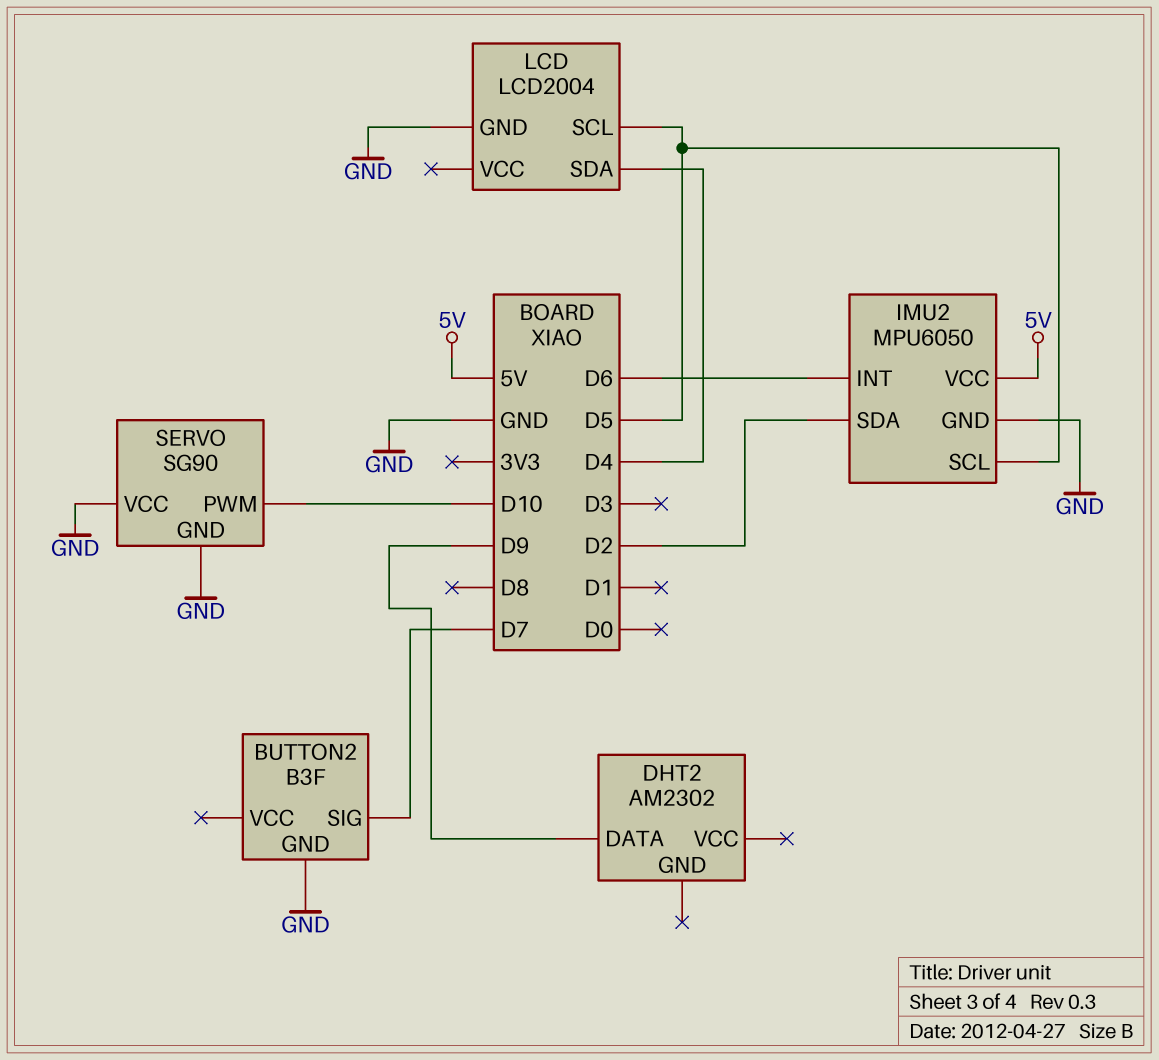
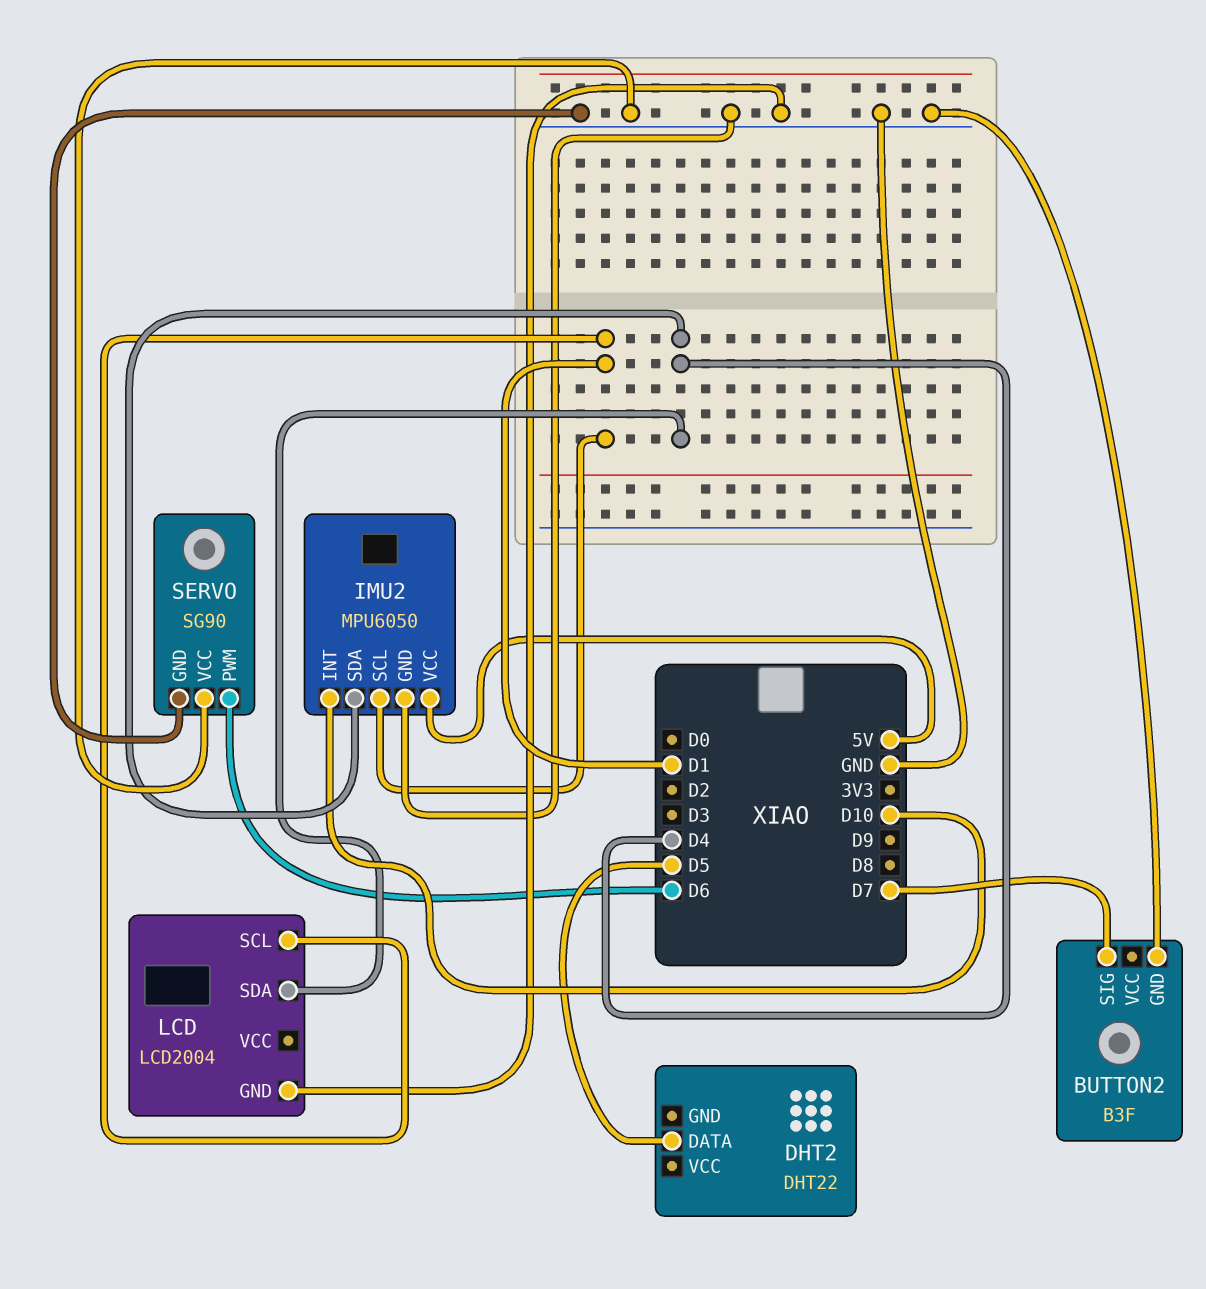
DHT2: AM2302 -> DHT22
DHT2 pin DATA: D9 -> D5
IMU2 pin INT: D6 -> D10
IMU2 pin SCL: D5 -> D1
IMU2 pin SDA: D2 -> D4
LCD pin SCL: D5 -> D1
SERVO pin PWM: D10 -> D6

